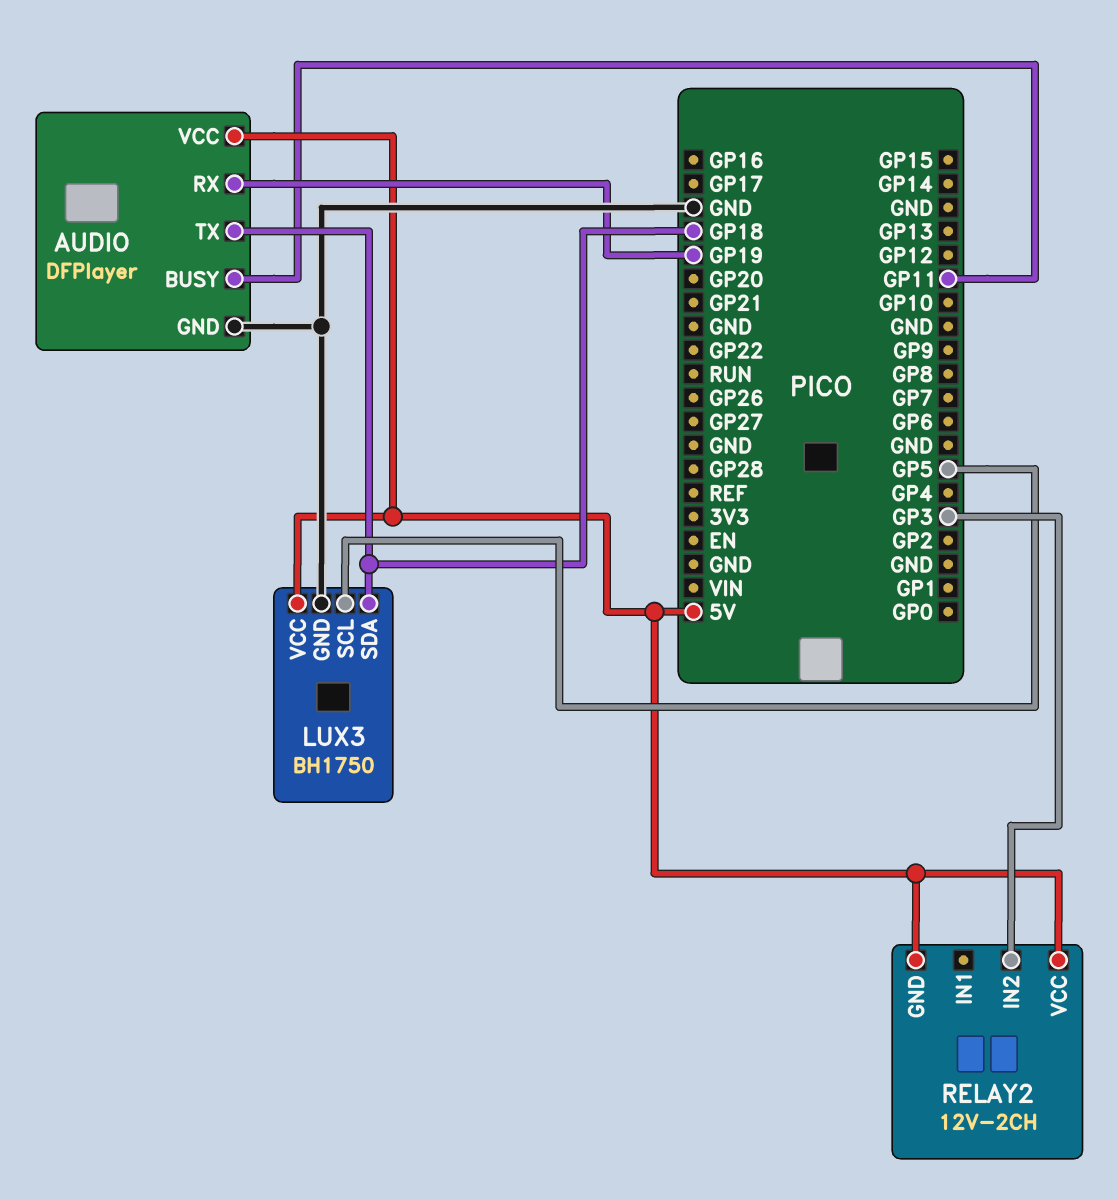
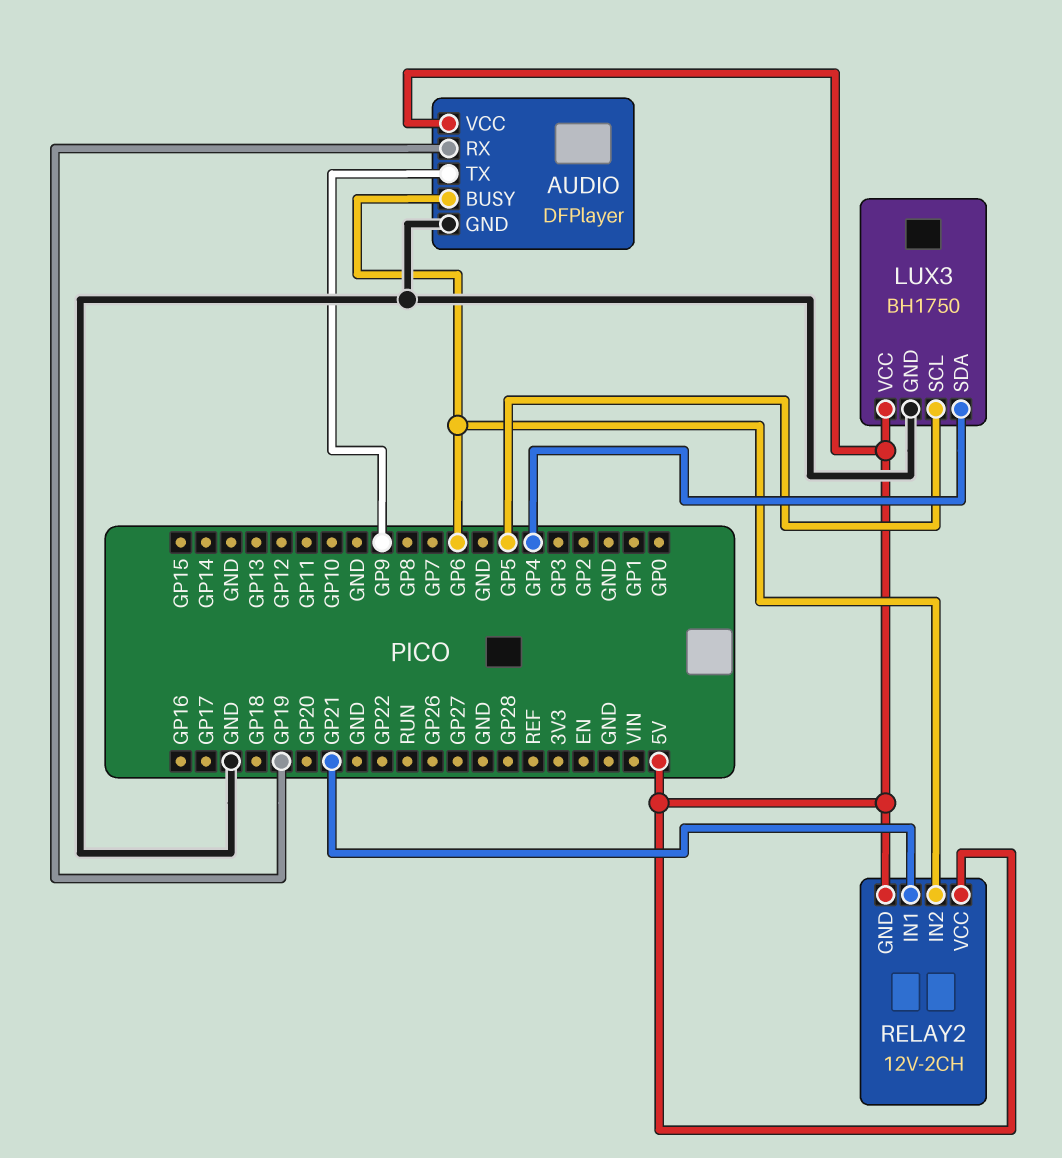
AUDIO pin BUSY: GP11 -> GP6
AUDIO pin TX: GP18 -> GP9
LUX3 pin SDA: GP18 -> GP4
RELAY2 pin IN1: none -> GP21
RELAY2 pin IN2: GP3 -> GP6

